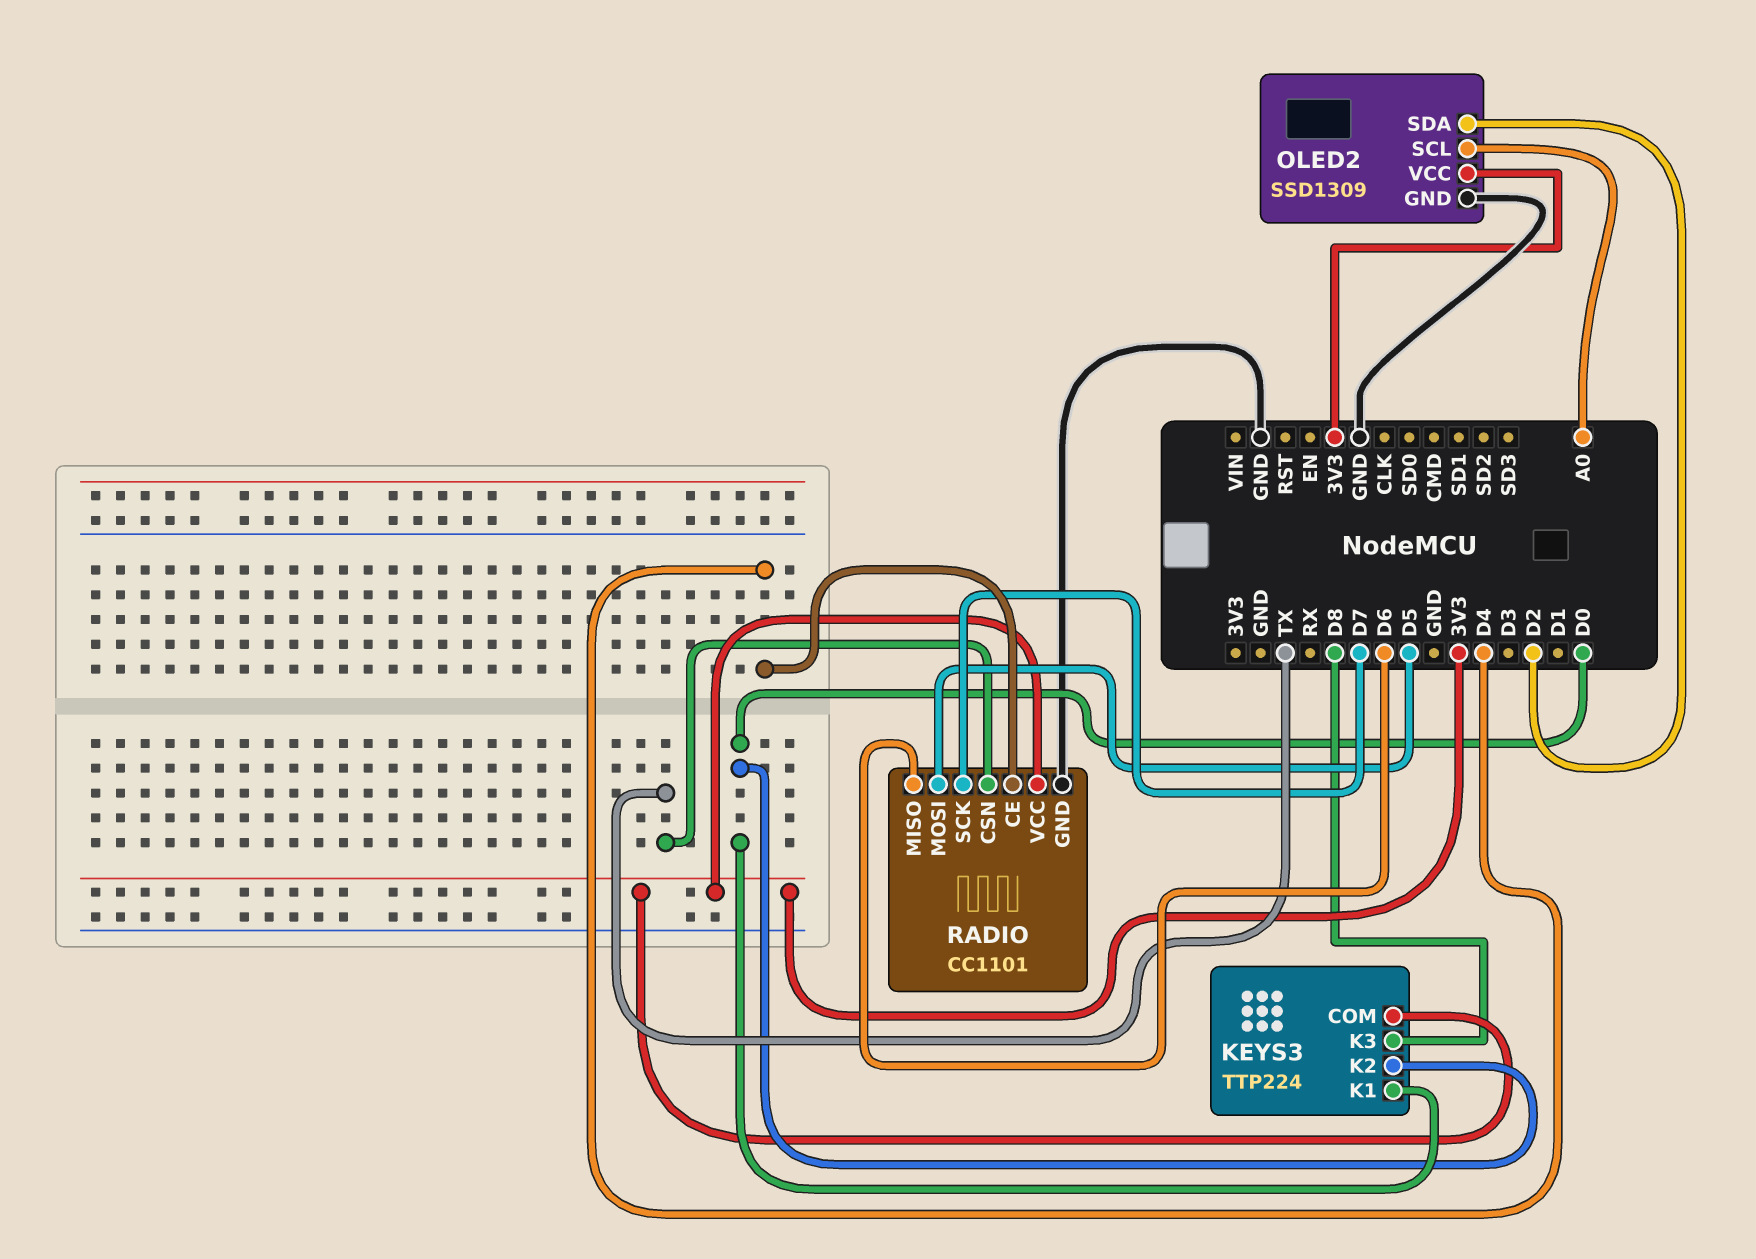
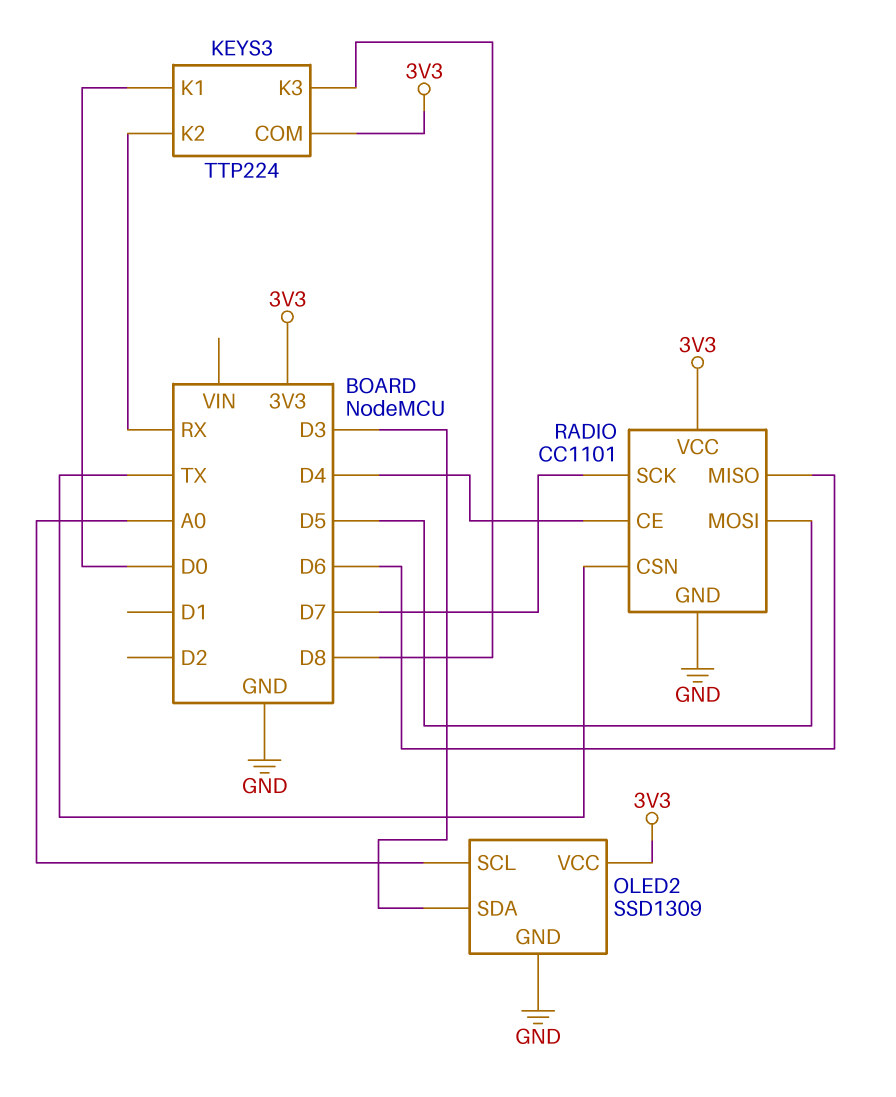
KEYS3 pin K2: D0 -> RX
OLED2 pin SDA: D2 -> D3

